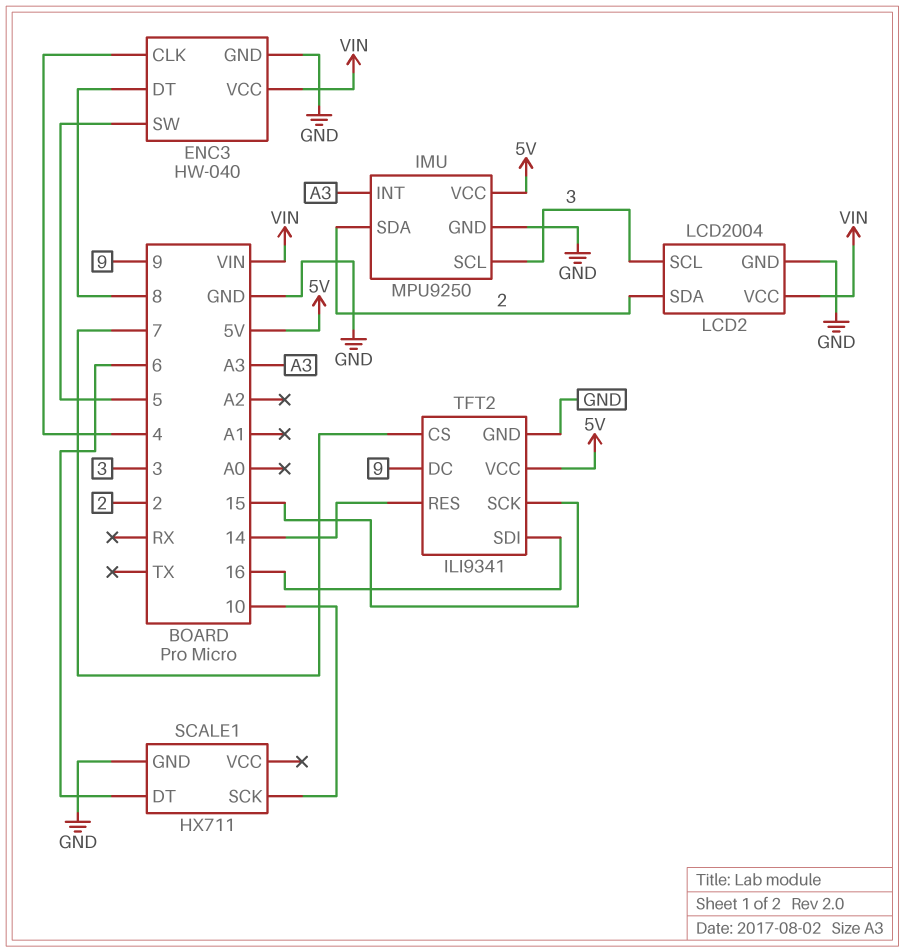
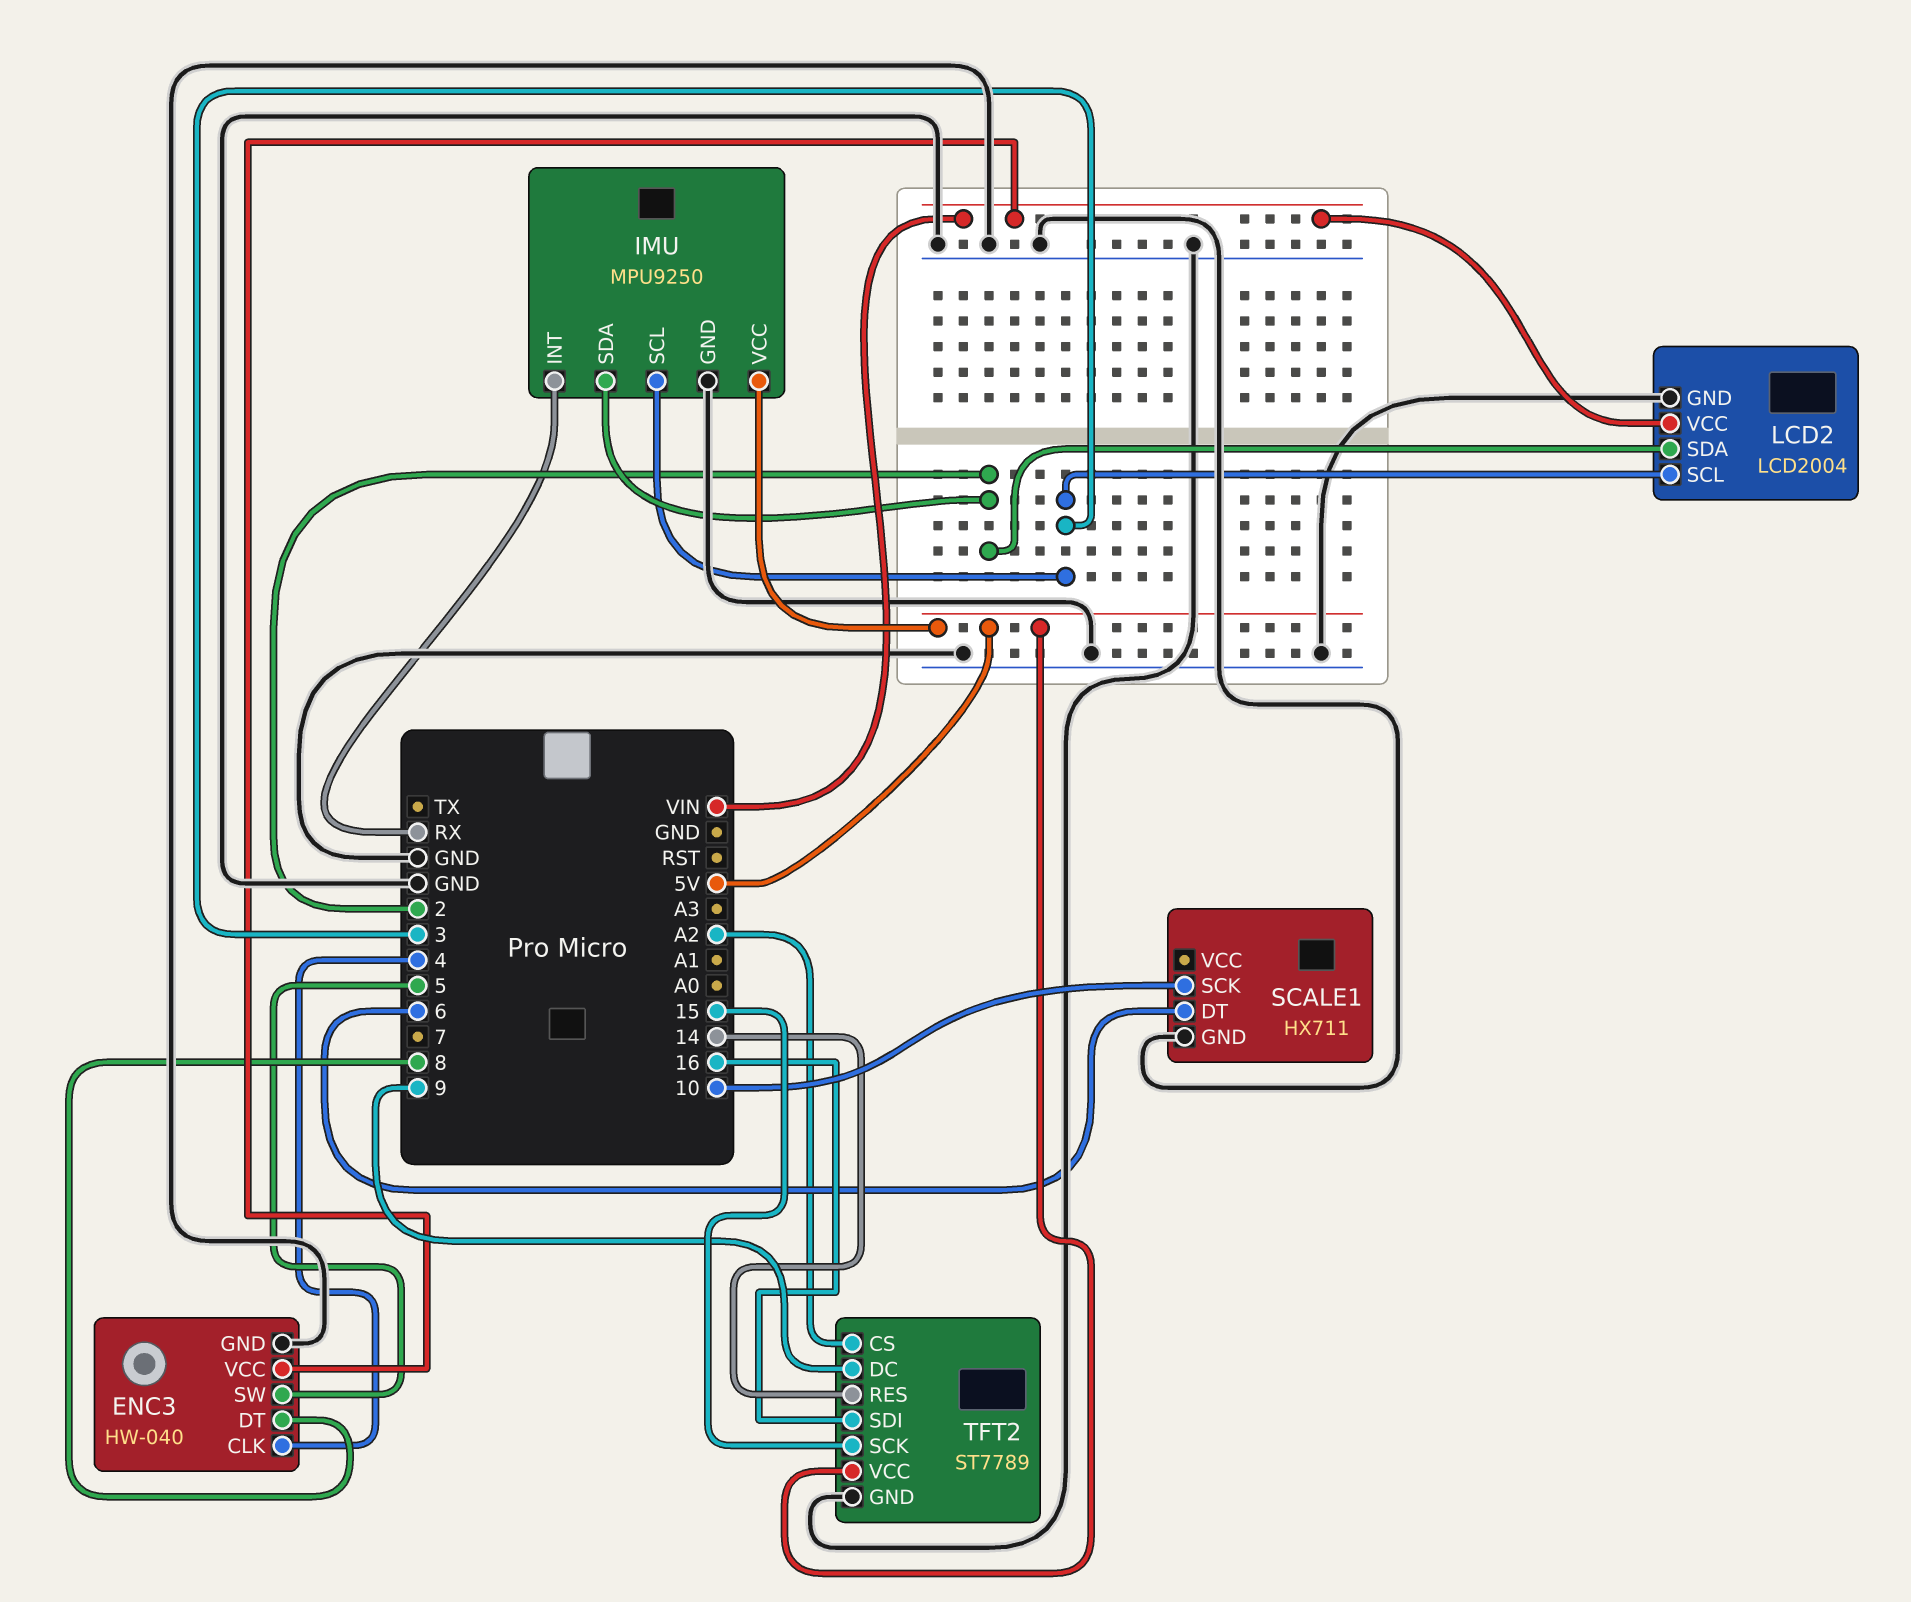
IMU pin INT: A3 -> RX
TFT2: ILI9341 -> ST7789
TFT2 pin CS: 7 -> A2

